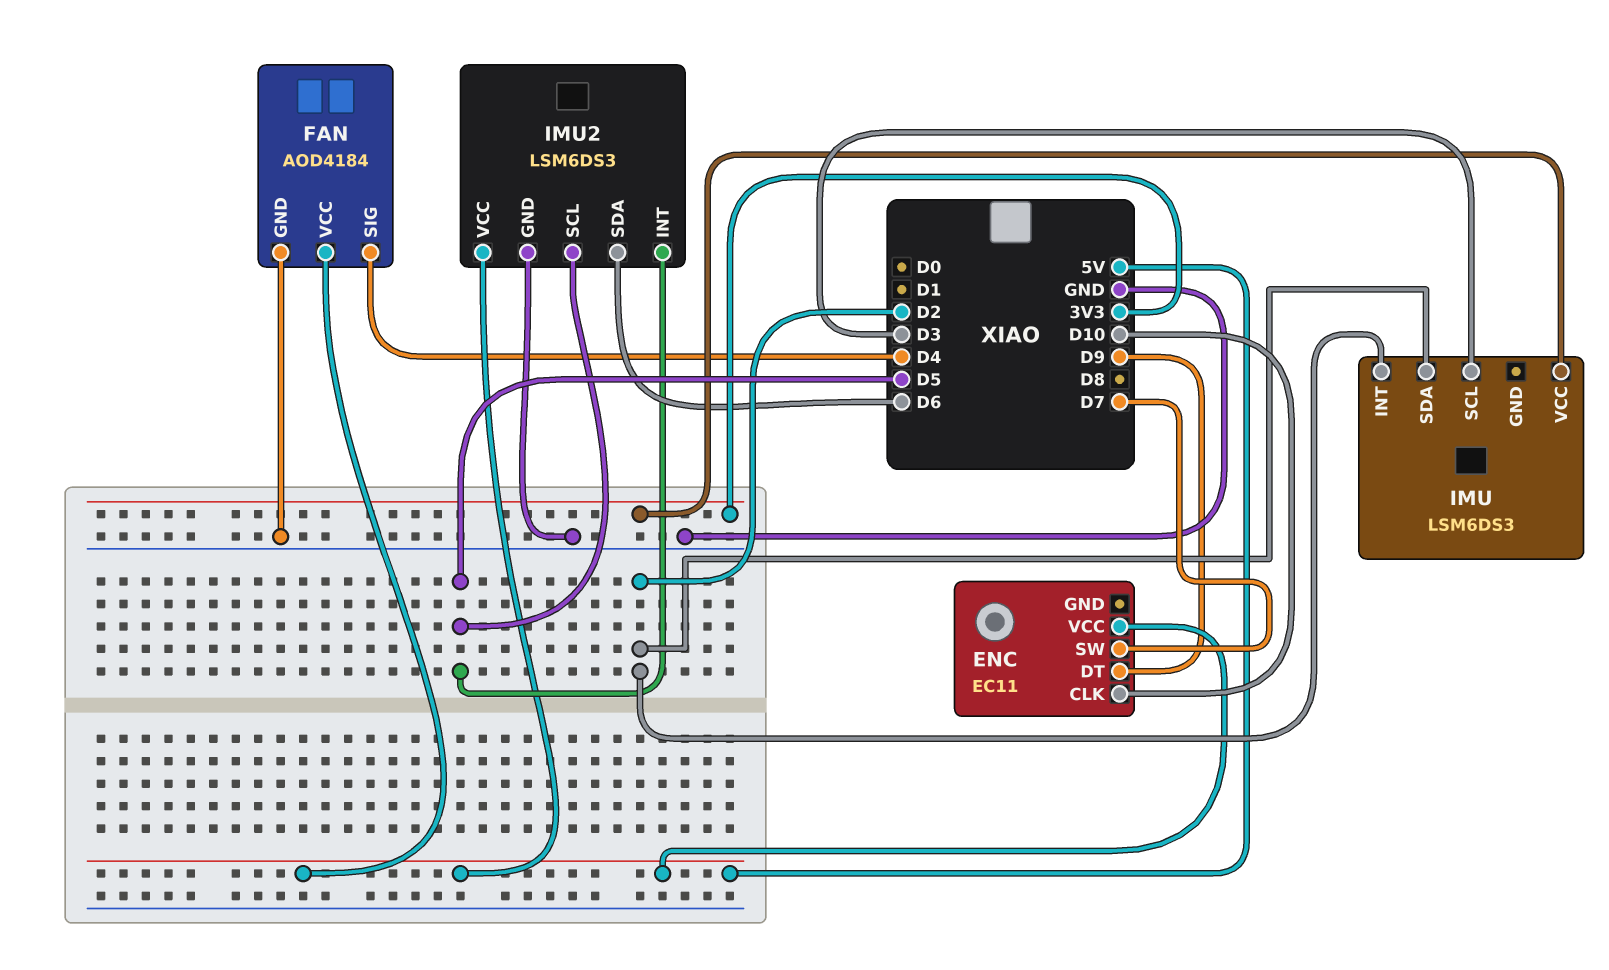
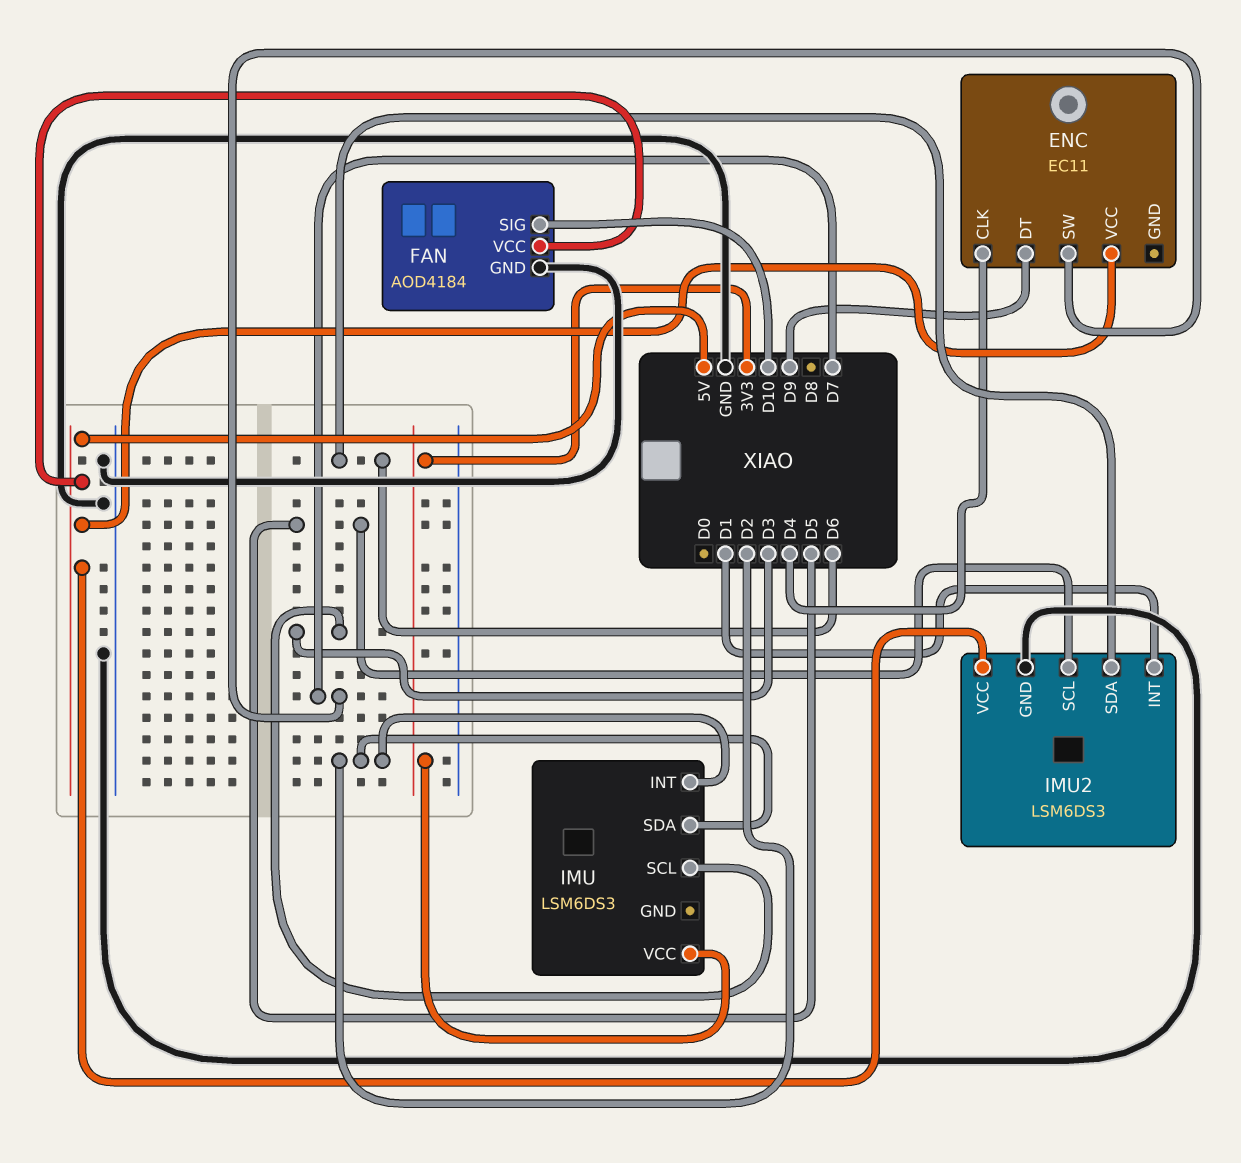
ENC pin CLK: D10 -> D4
FAN pin SIG: D4 -> D10
IMU2 pin INT: D5 -> D1

